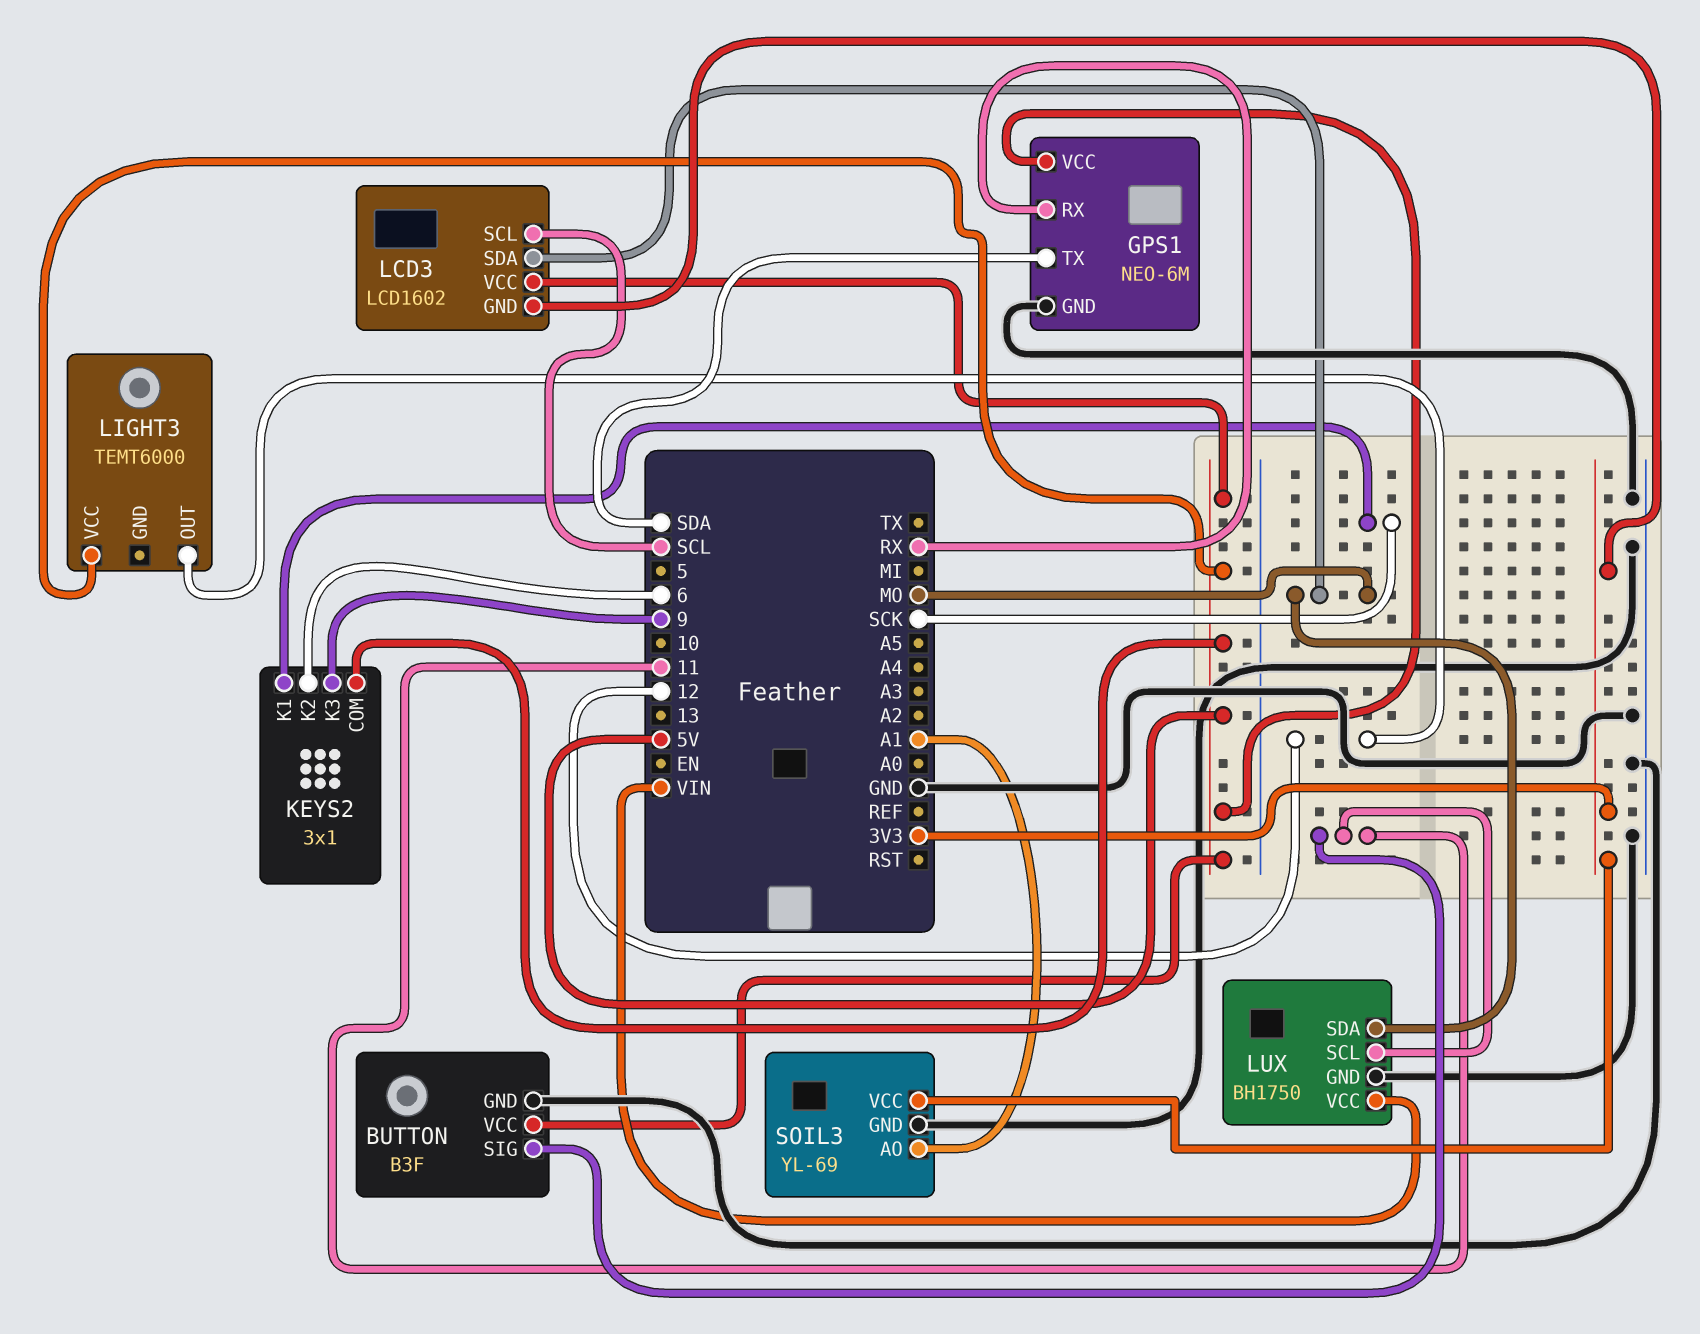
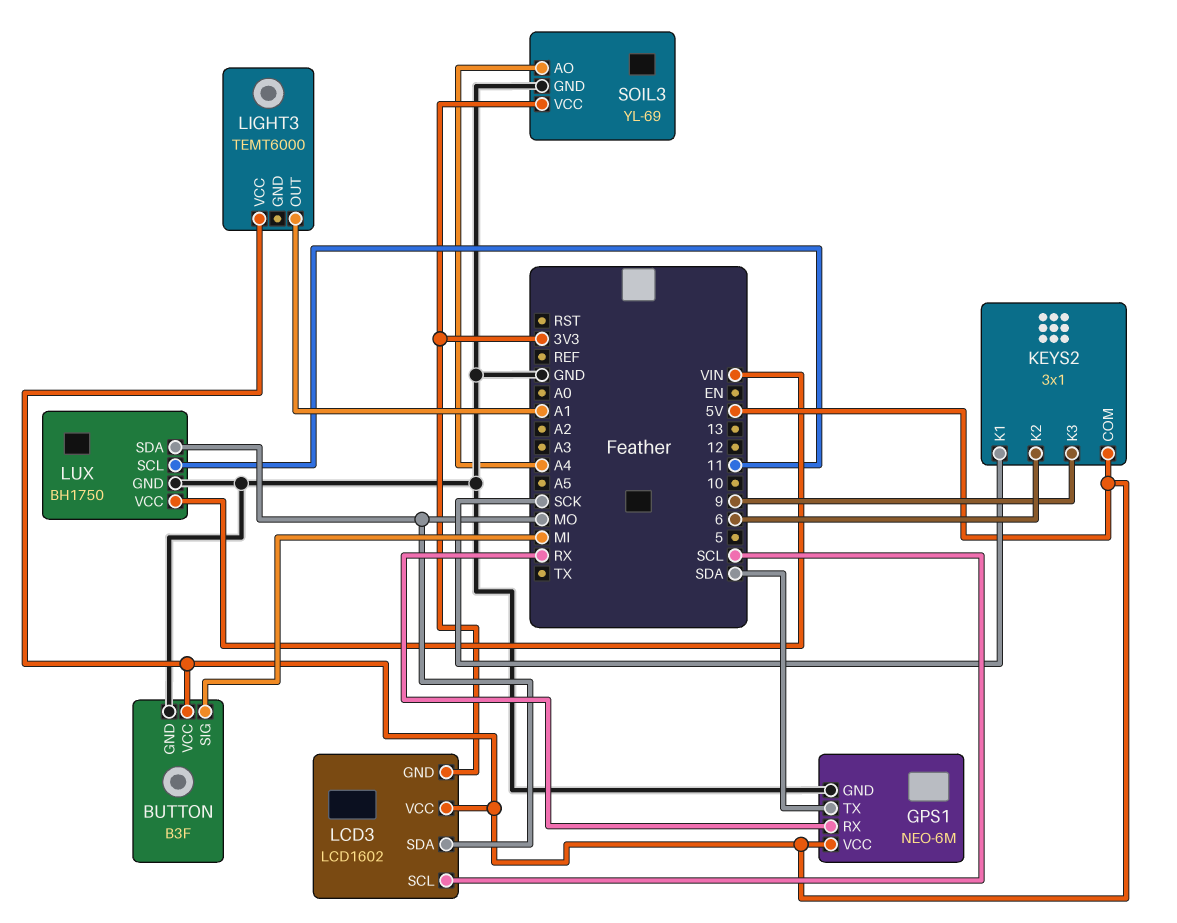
BUTTON pin SIG: 11 -> MI
LIGHT3 pin OUT: 12 -> A1
SOIL3 pin AO: A1 -> A4

